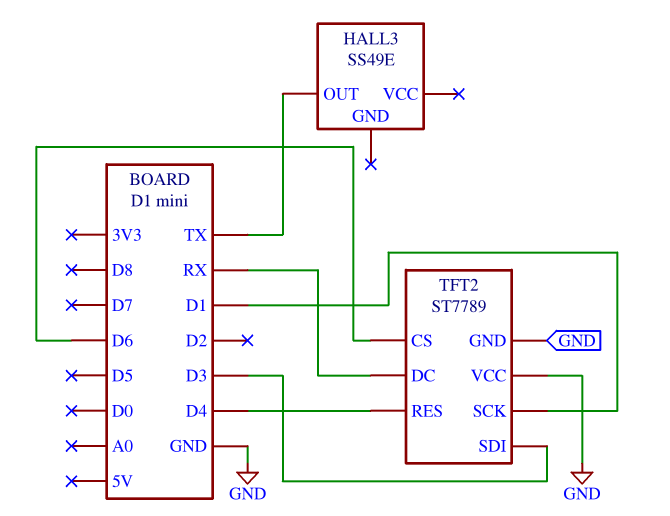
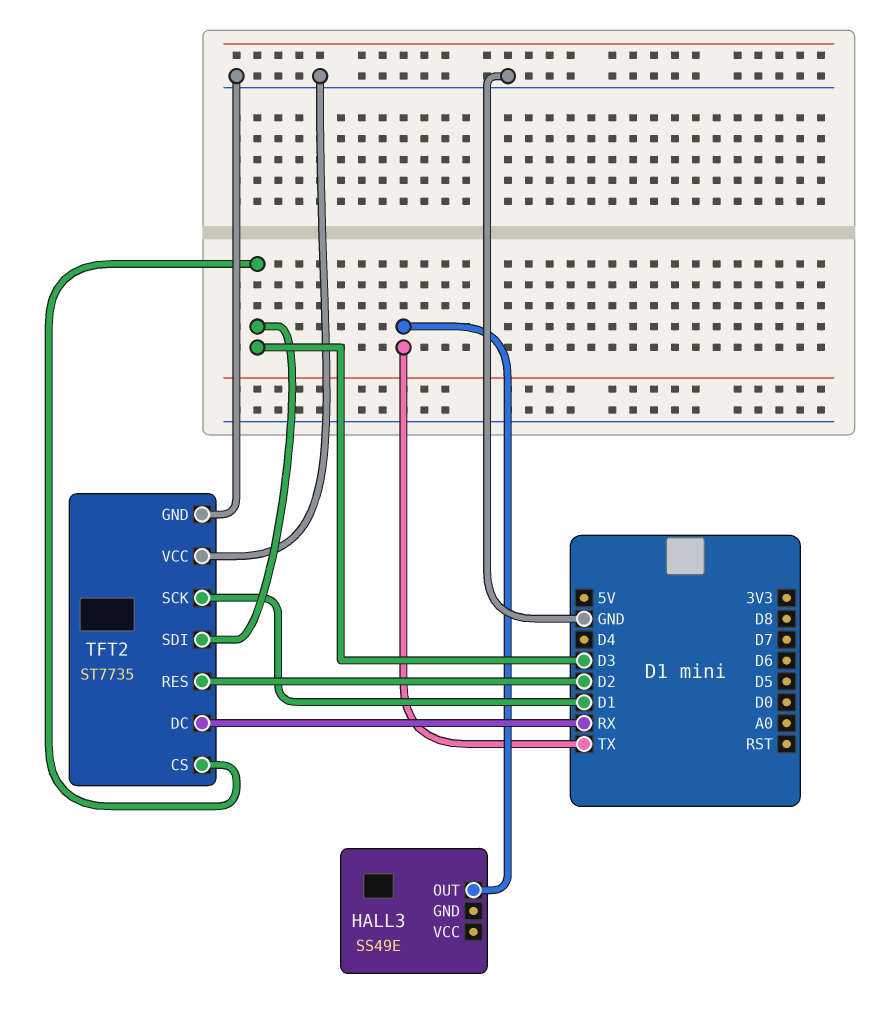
TFT2: ST7789 -> ST7735
TFT2 pin CS: D6 -> D3
TFT2 pin RES: D4 -> D2

